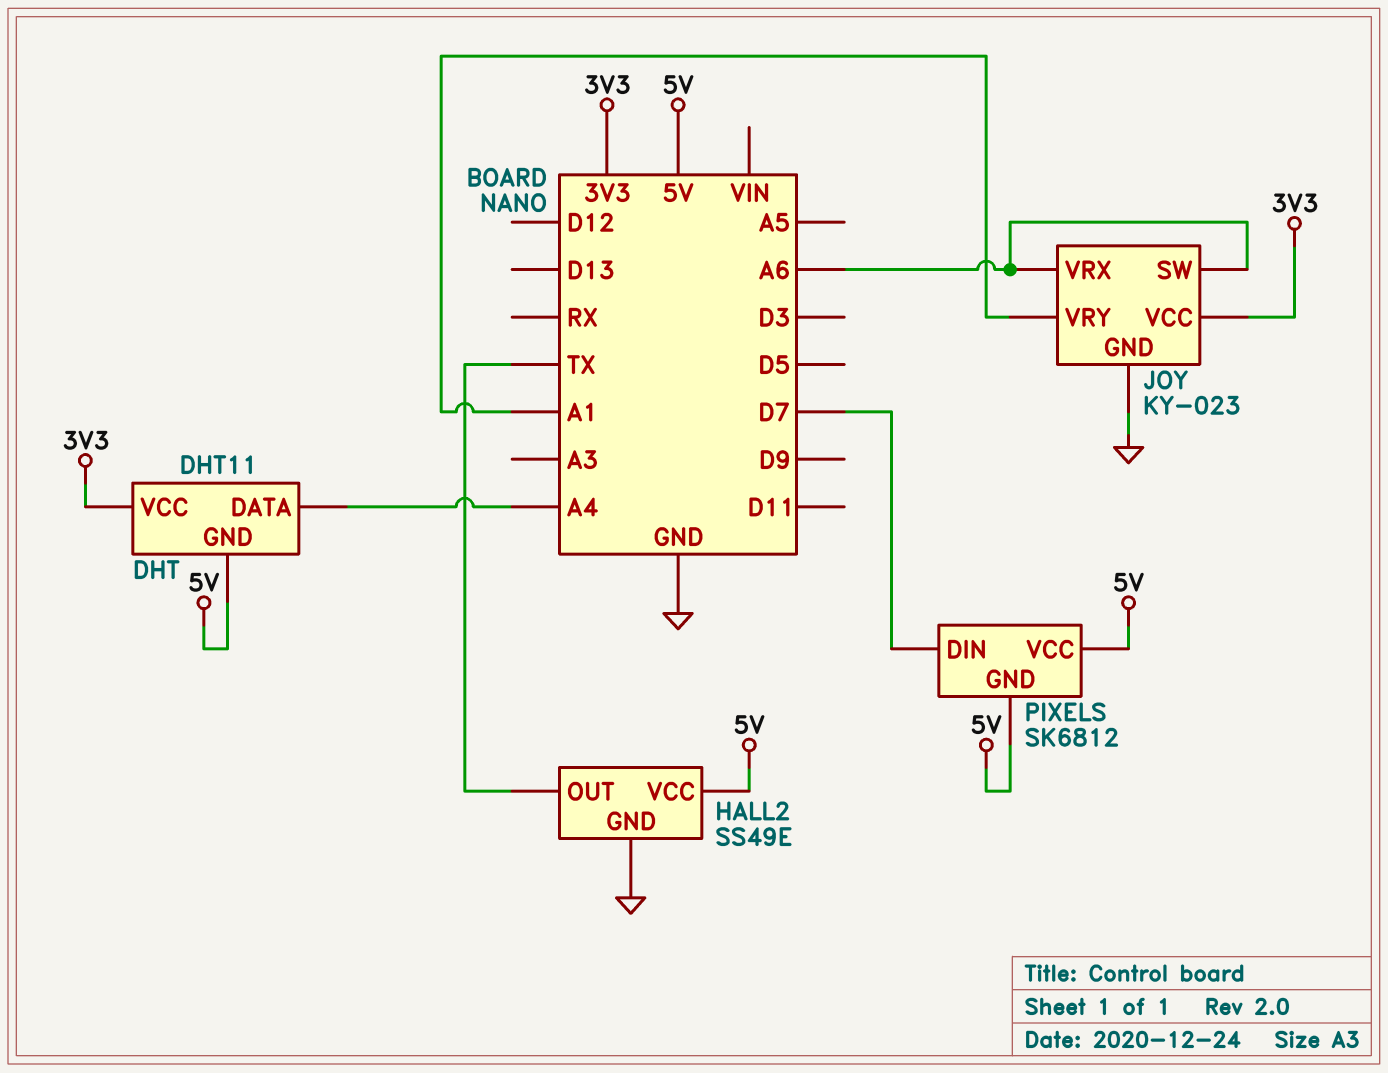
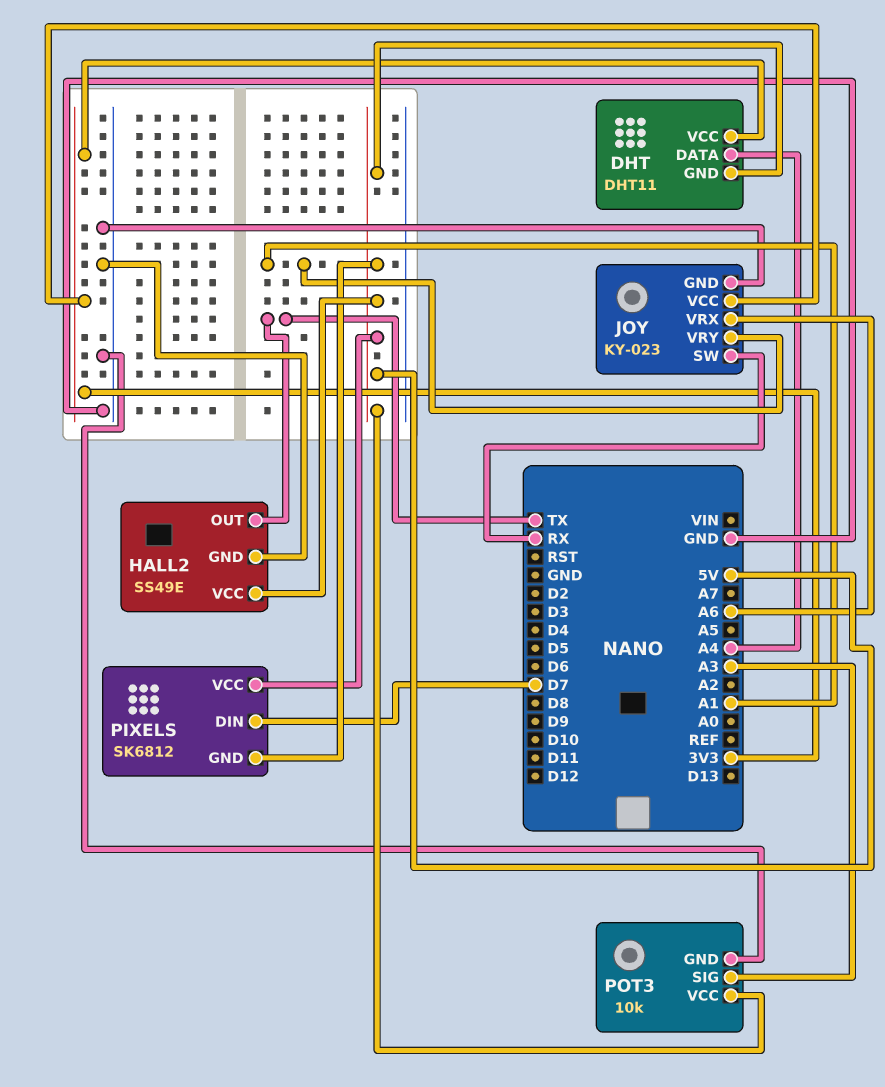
JOY pin SW: A6 -> RX
POT3: none -> 10k
POT3 pin GND: none -> GND
POT3 pin SIG: none -> A3
POT3 pin VCC: none -> 5V

